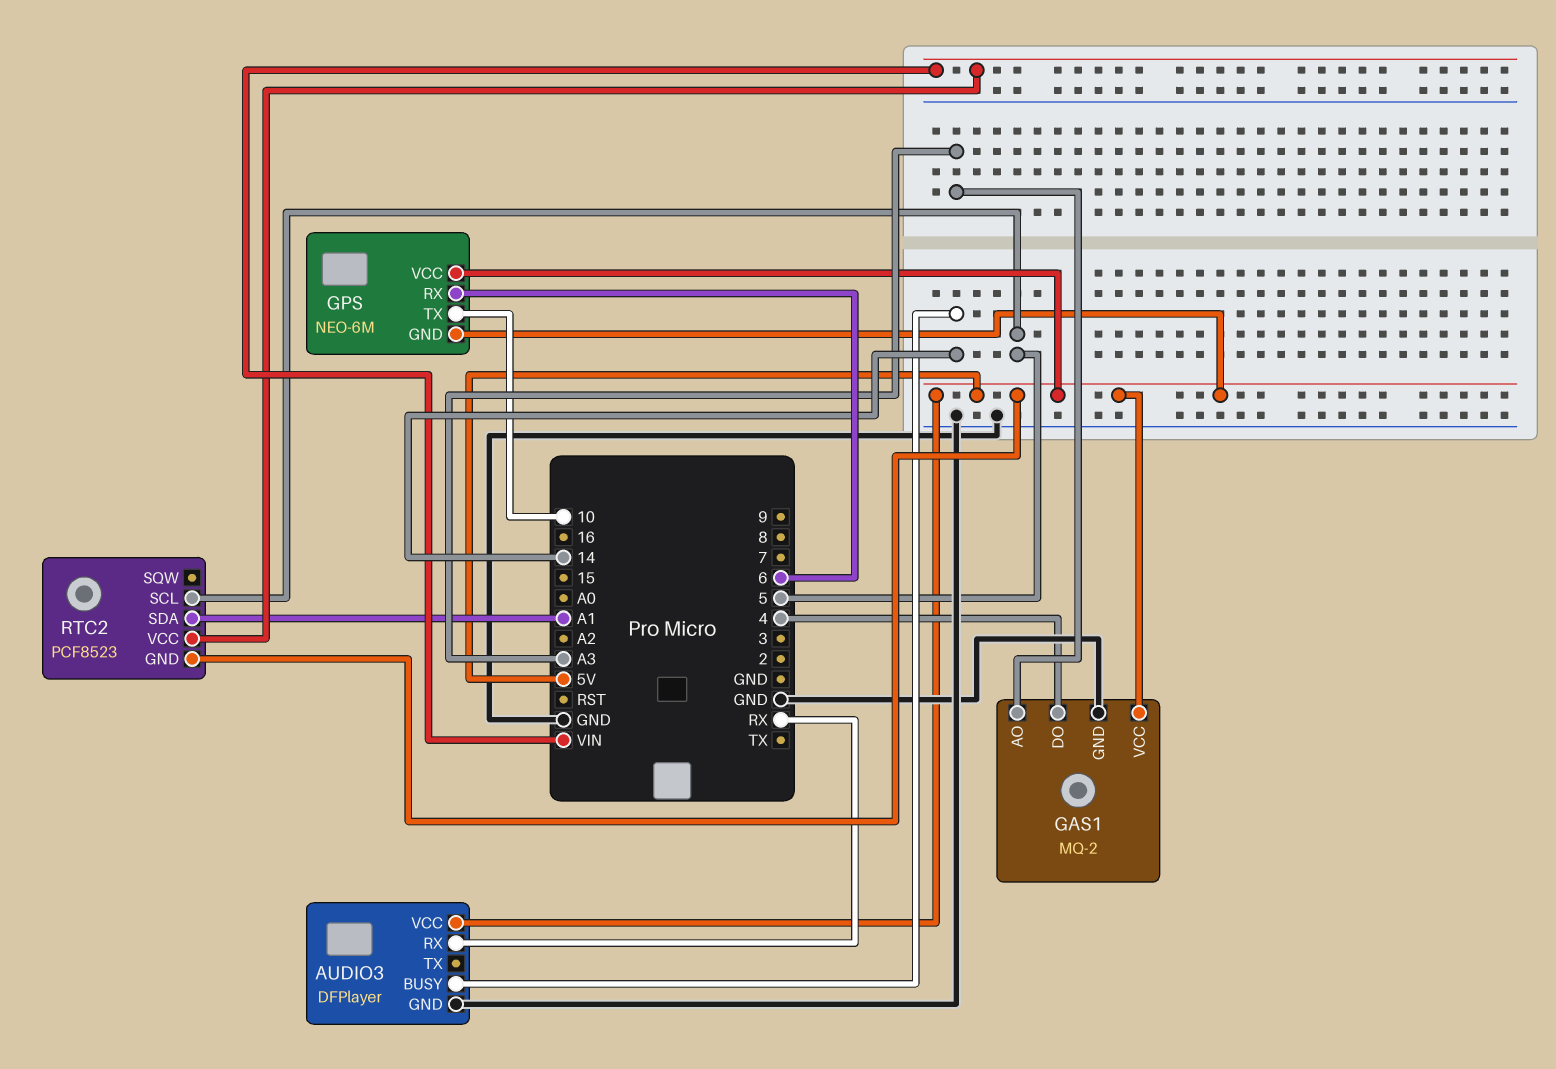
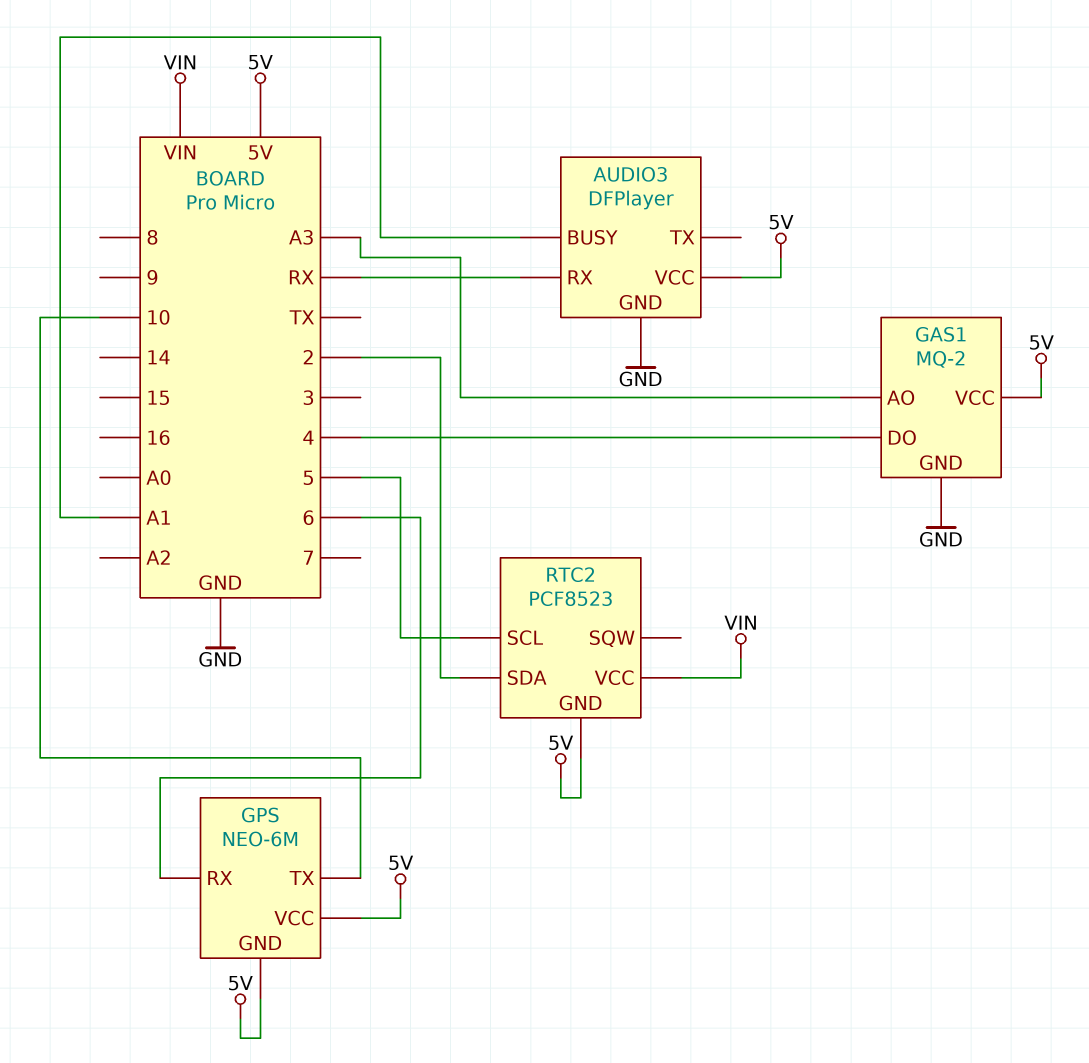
AUDIO3 pin BUSY: 14 -> A1
RTC2 pin SDA: A1 -> 2

